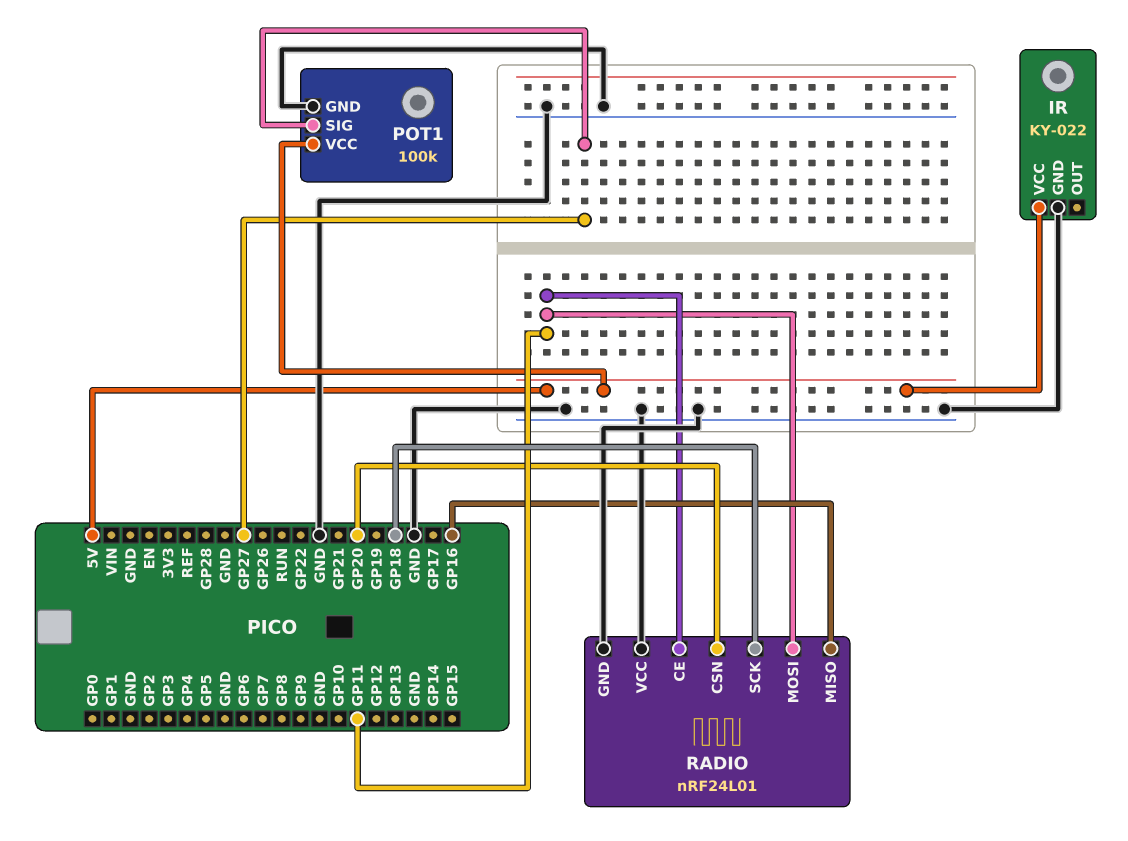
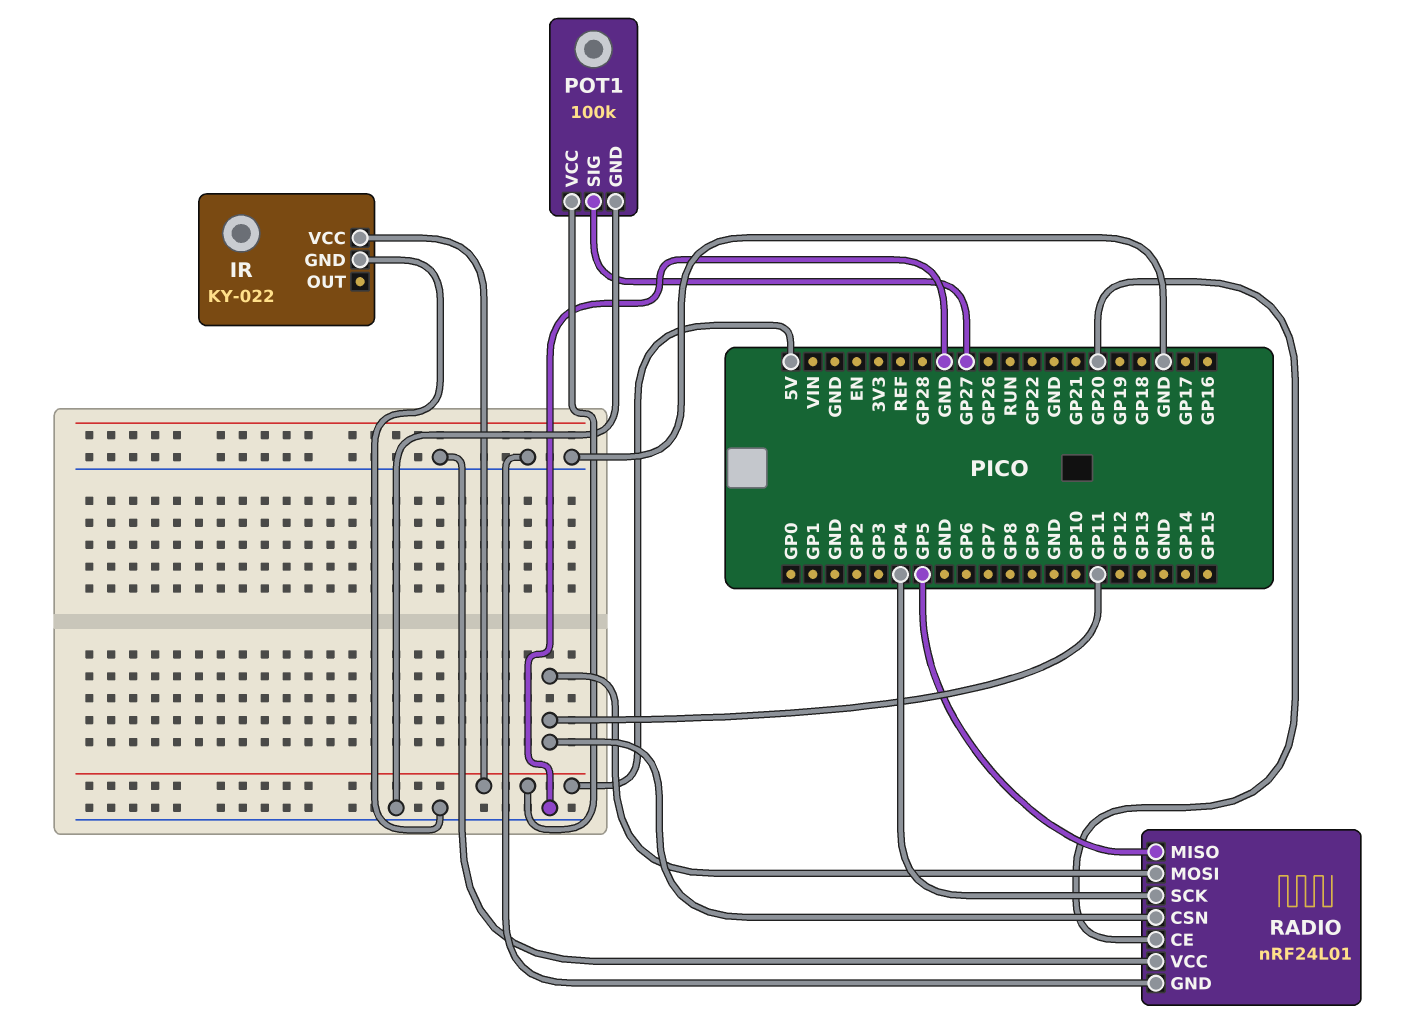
RADIO pin CE: GP11 -> GP20
RADIO pin CSN: GP20 -> GP11
RADIO pin MISO: GP16 -> GP5
RADIO pin SCK: GP18 -> GP4

